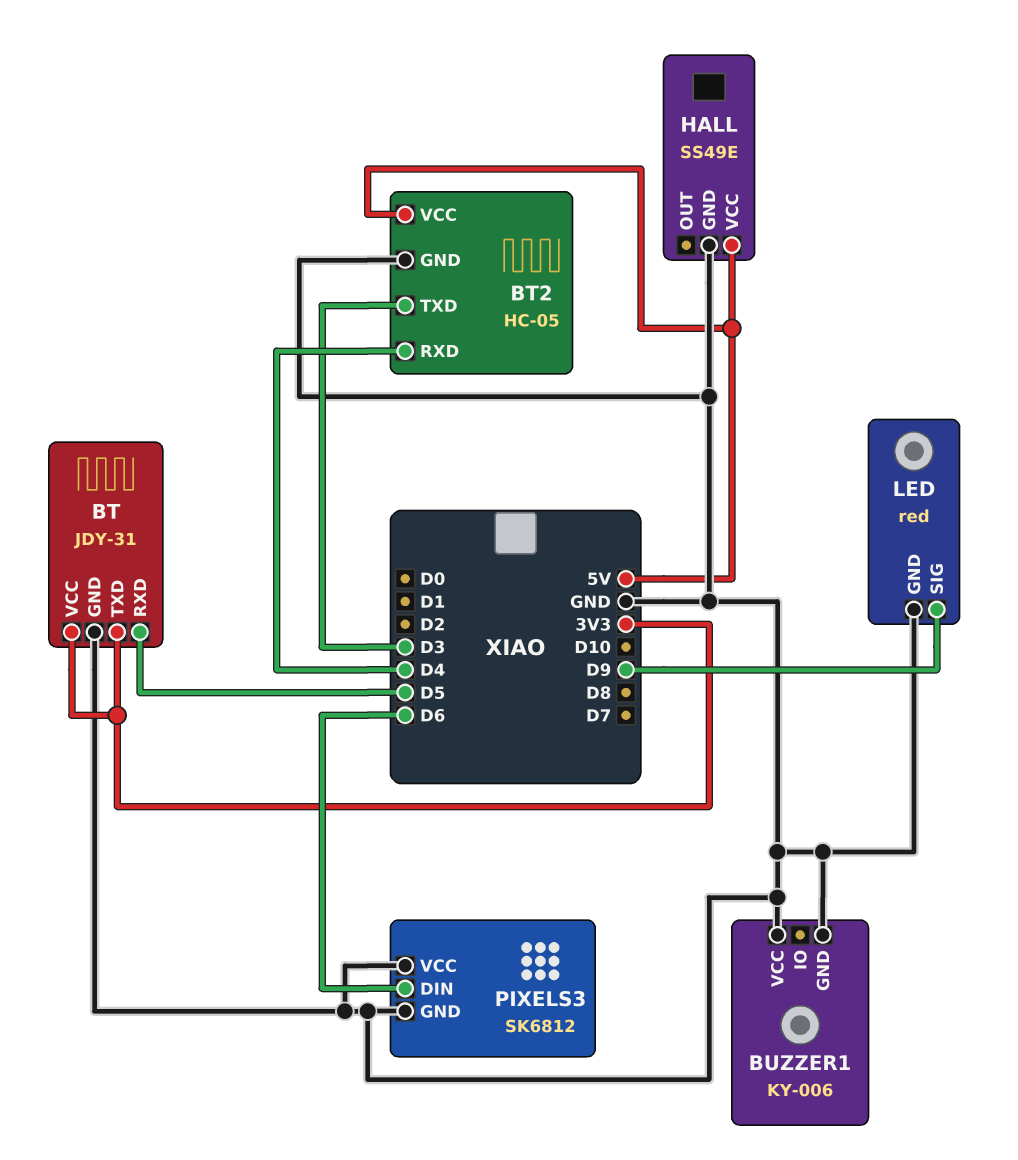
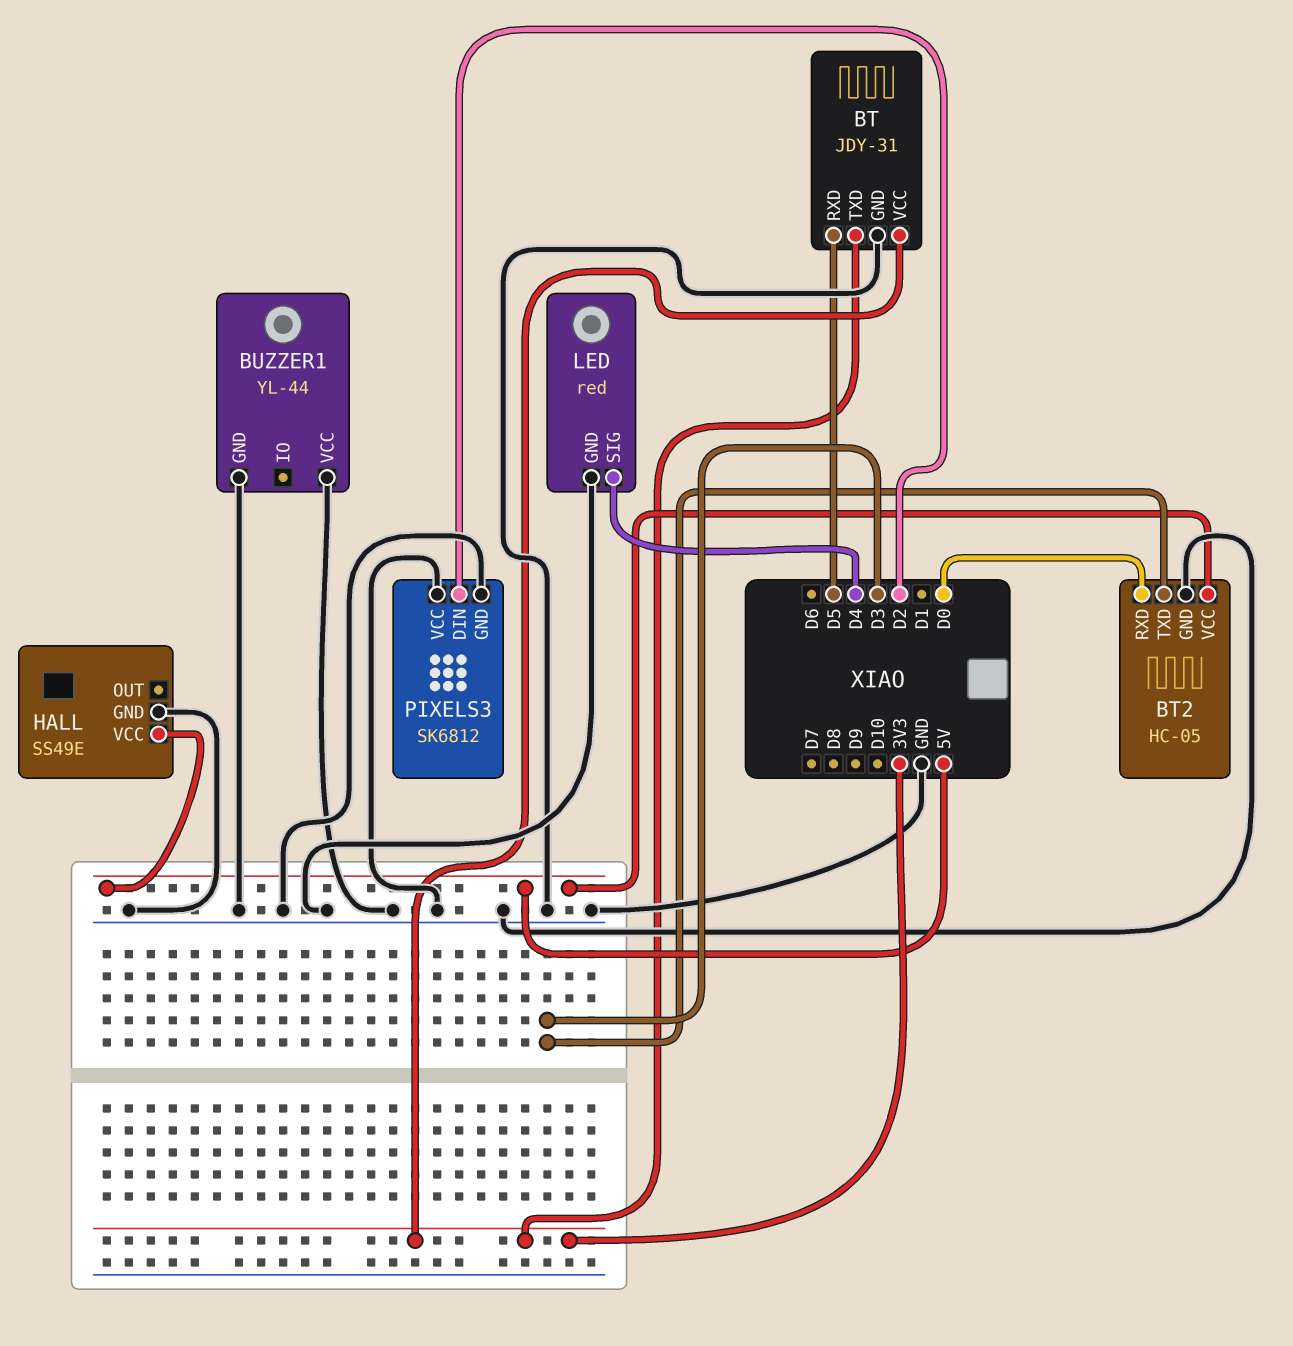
BT2 pin RXD: D4 -> D0
BUZZER1: KY-006 -> YL-44
LED pin SIG: D9 -> D4
PIXELS3 pin DIN: D6 -> D2

